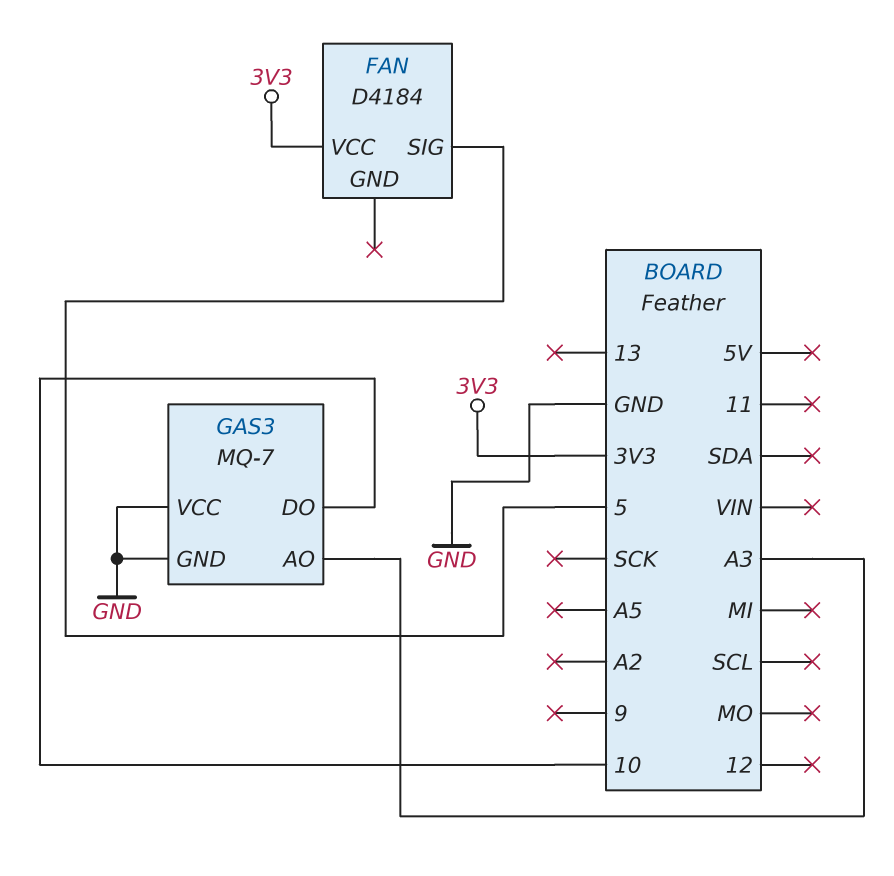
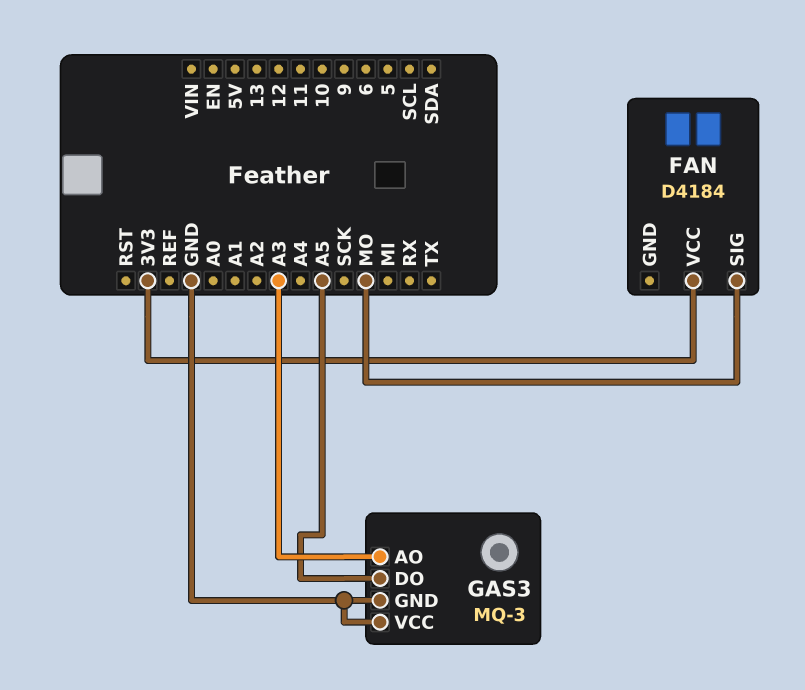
FAN pin SIG: 5 -> MO
GAS3: MQ-7 -> MQ-3
GAS3 pin DO: 10 -> A5

